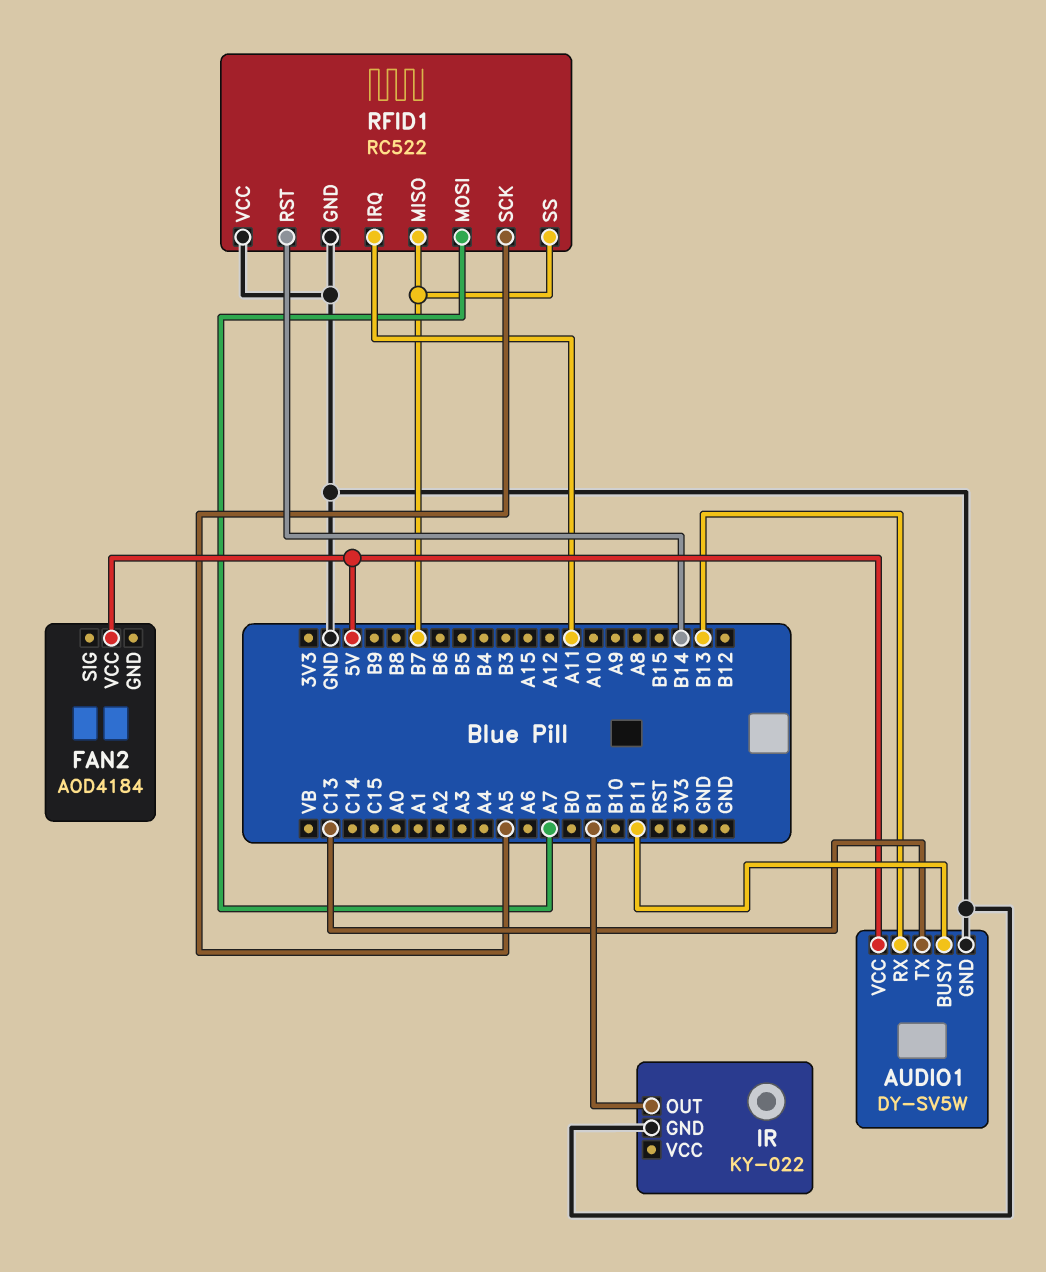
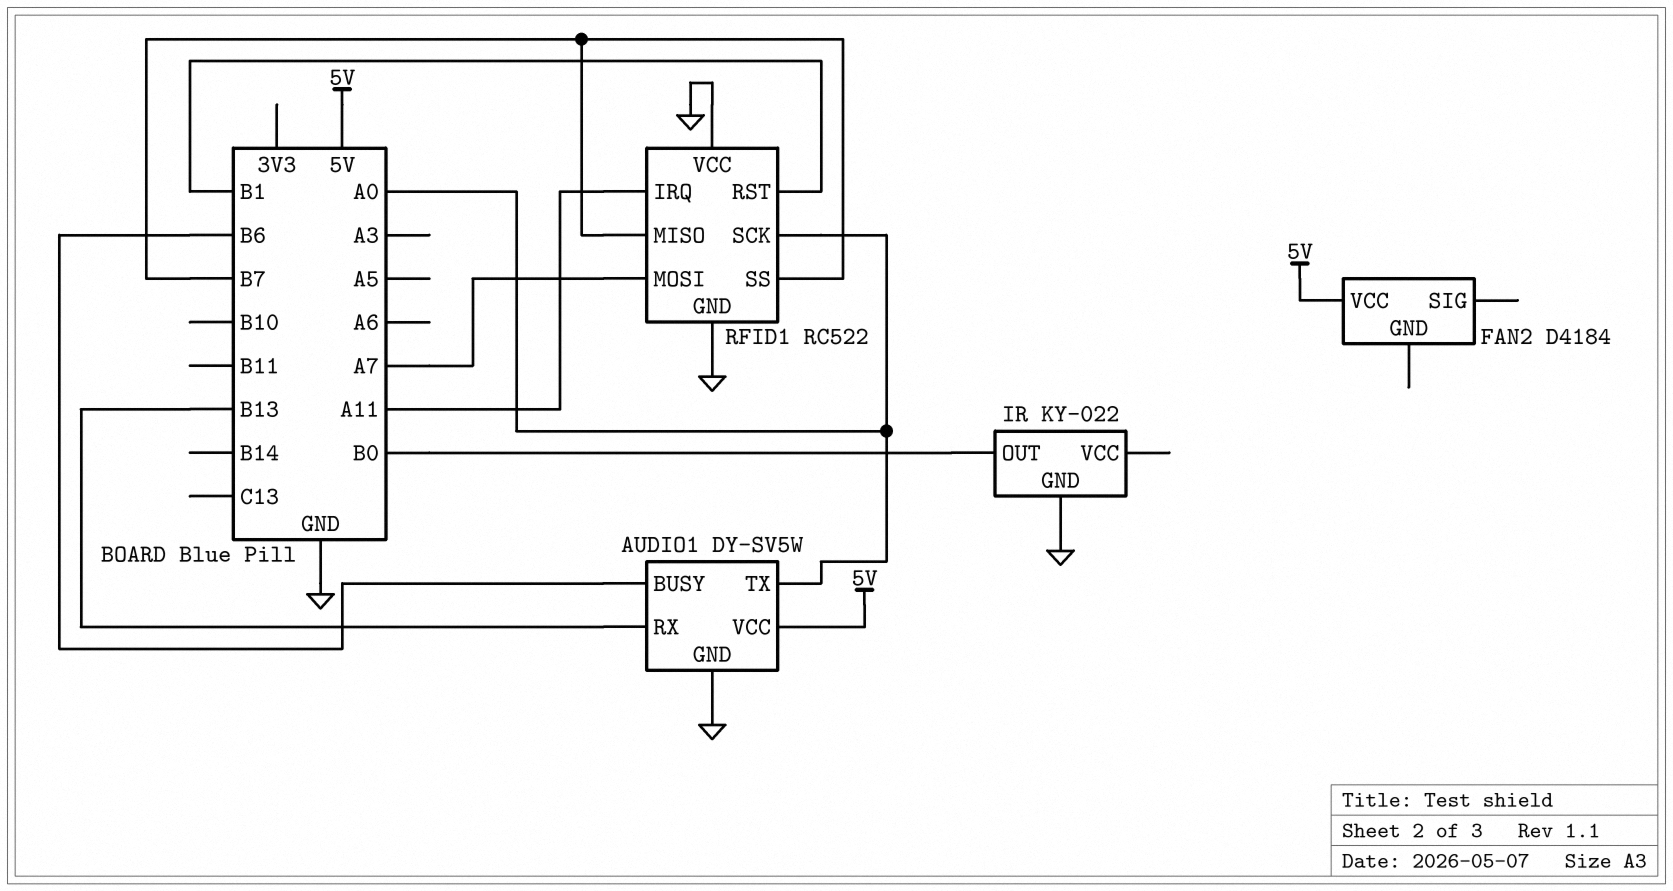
AUDIO1 pin BUSY: B11 -> B6
AUDIO1 pin TX: C13 -> A0
FAN2: AOD4184 -> D4184
IR pin OUT: B1 -> B0
RFID1 pin RST: B14 -> B1
RFID1 pin SCK: A5 -> A0

